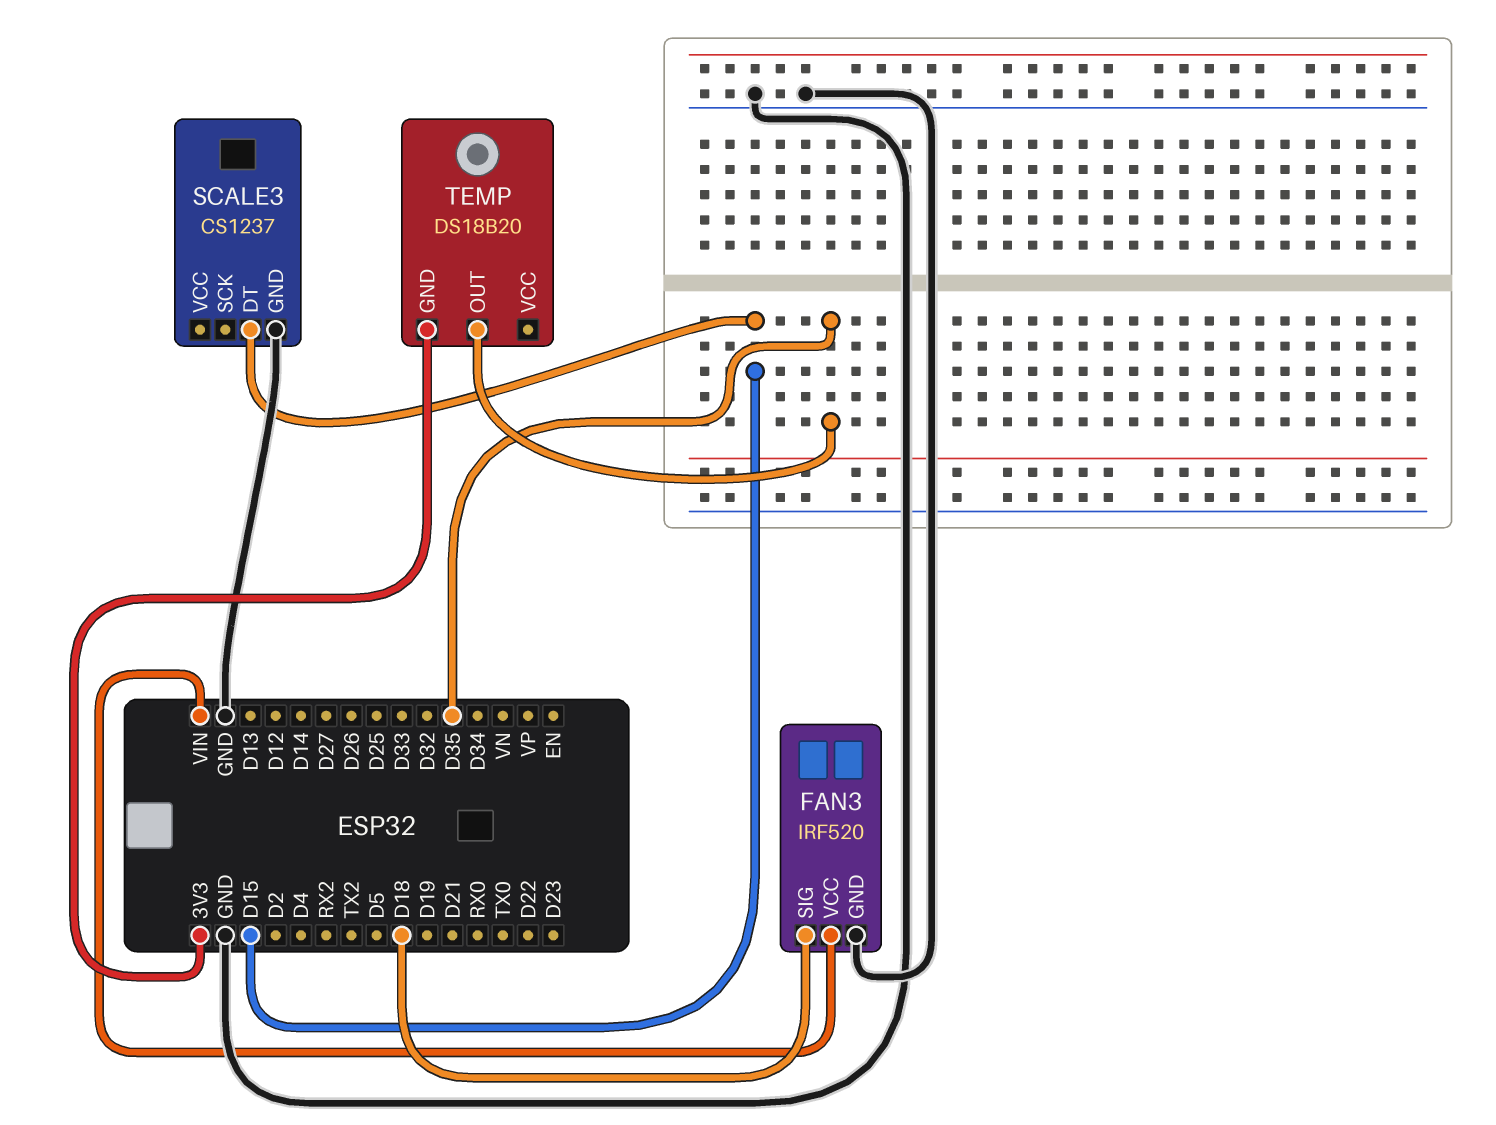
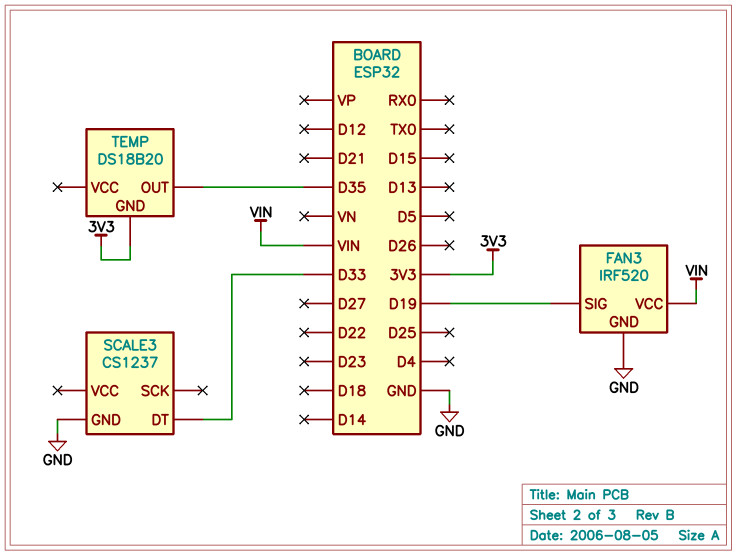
FAN3 pin SIG: D18 -> D19
SCALE3 pin DT: D15 -> D33

